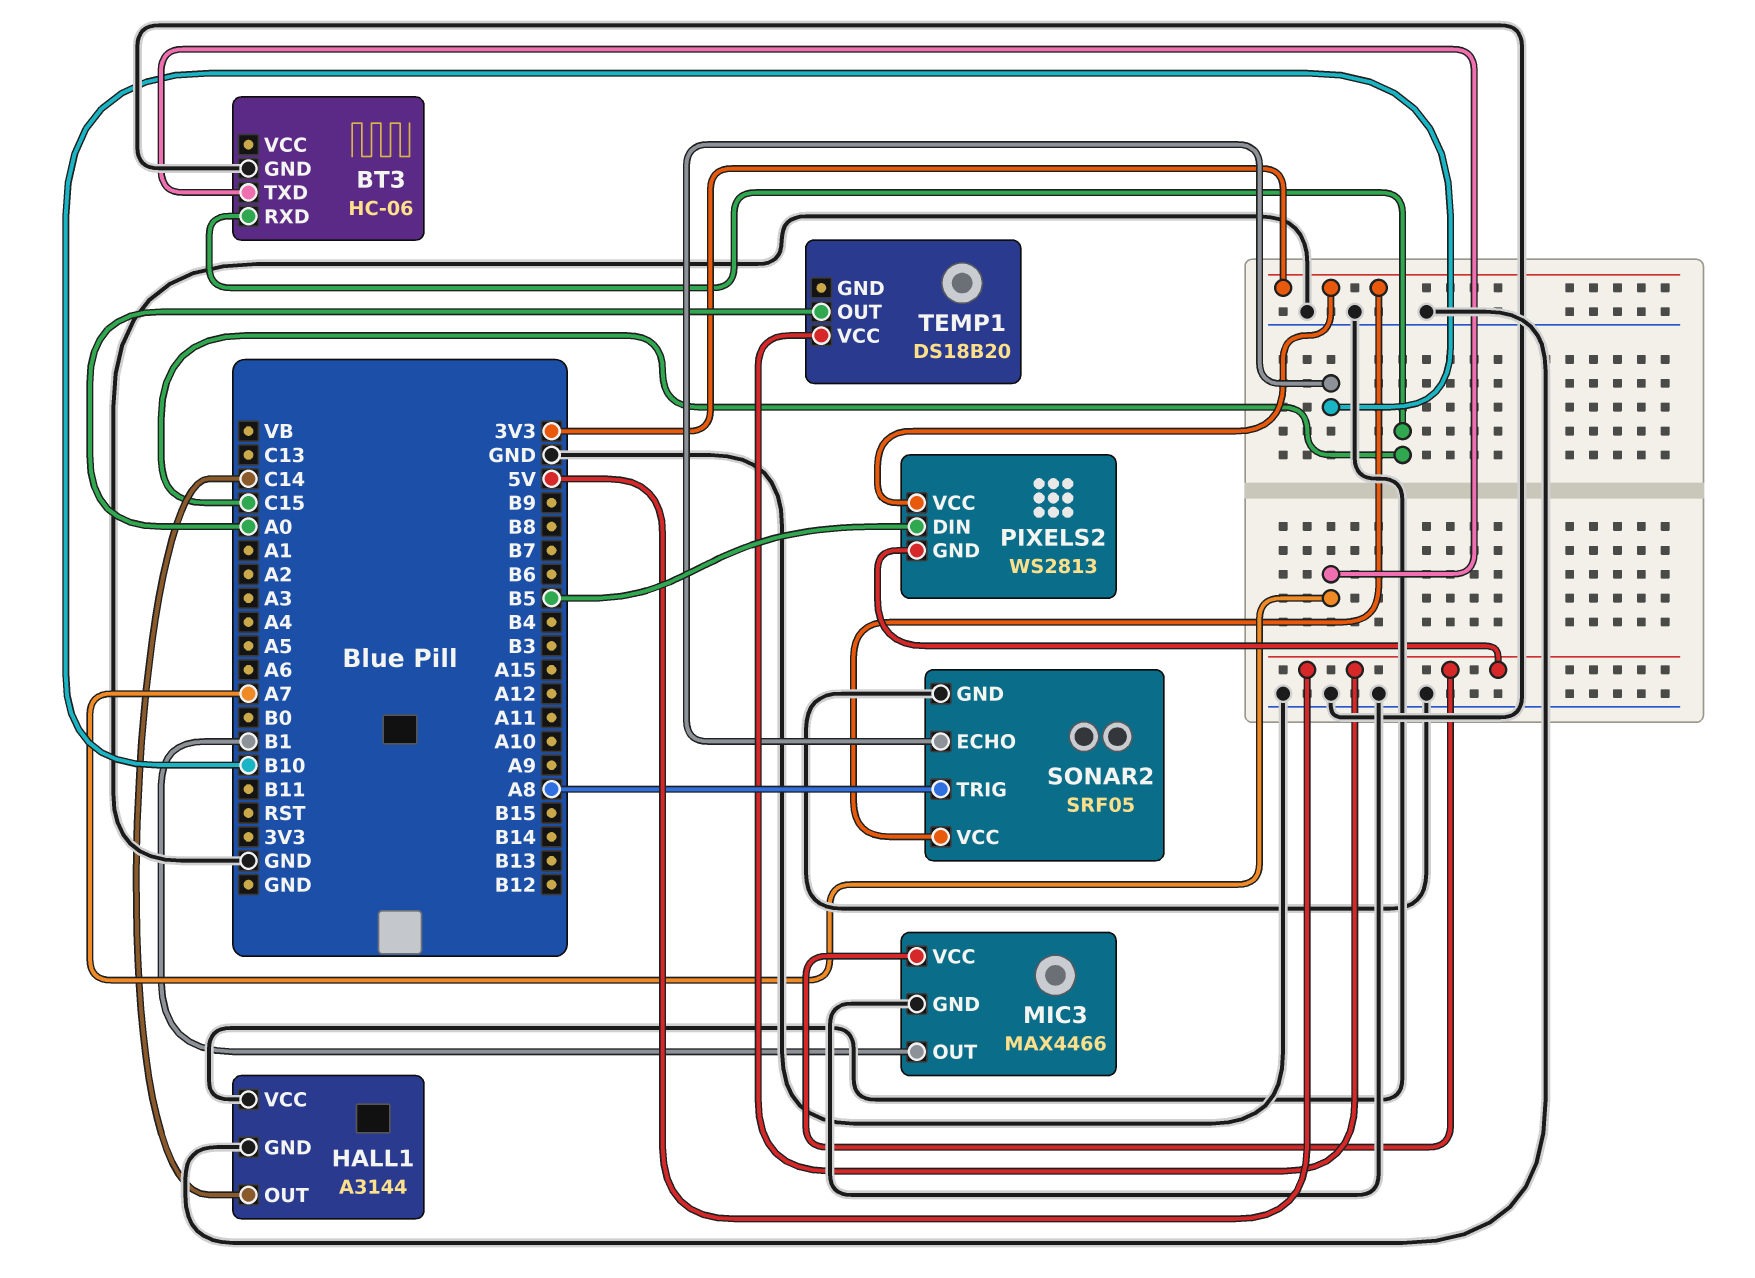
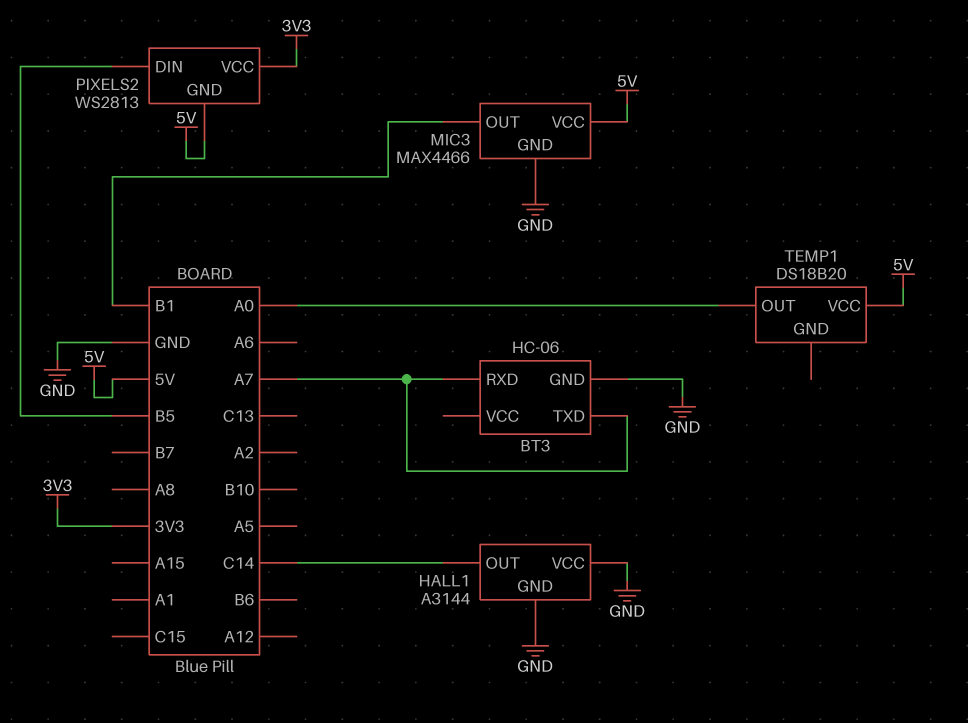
BT3 pin RXD: C15 -> A7
SONAR2: SRF05 -> none
SONAR2 pin ECHO: B10 -> none
SONAR2 pin GND: GND -> none
SONAR2 pin TRIG: A8 -> none
SONAR2 pin VCC: 3V3 -> none

